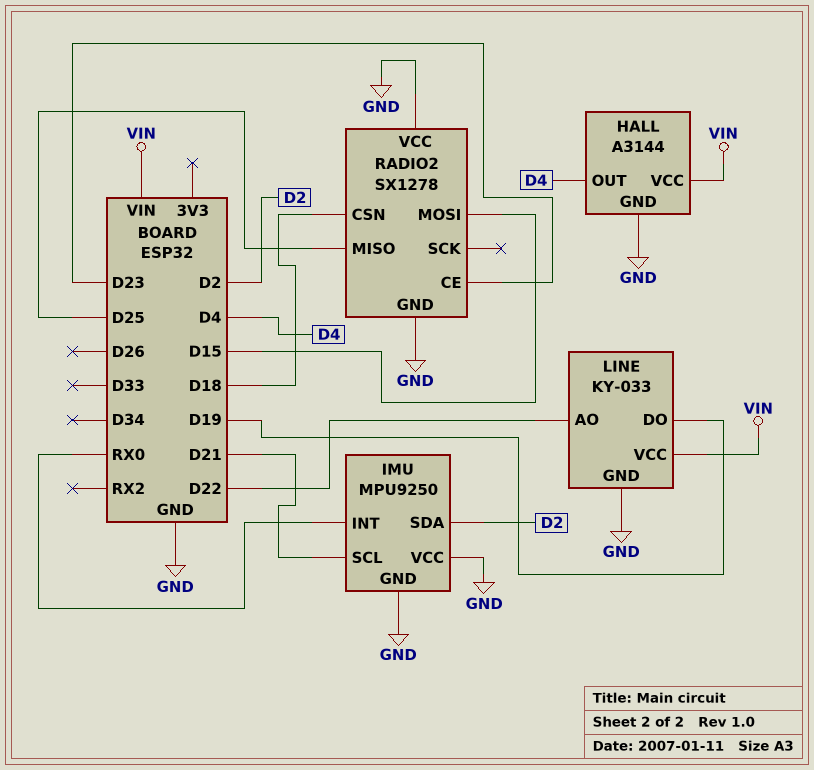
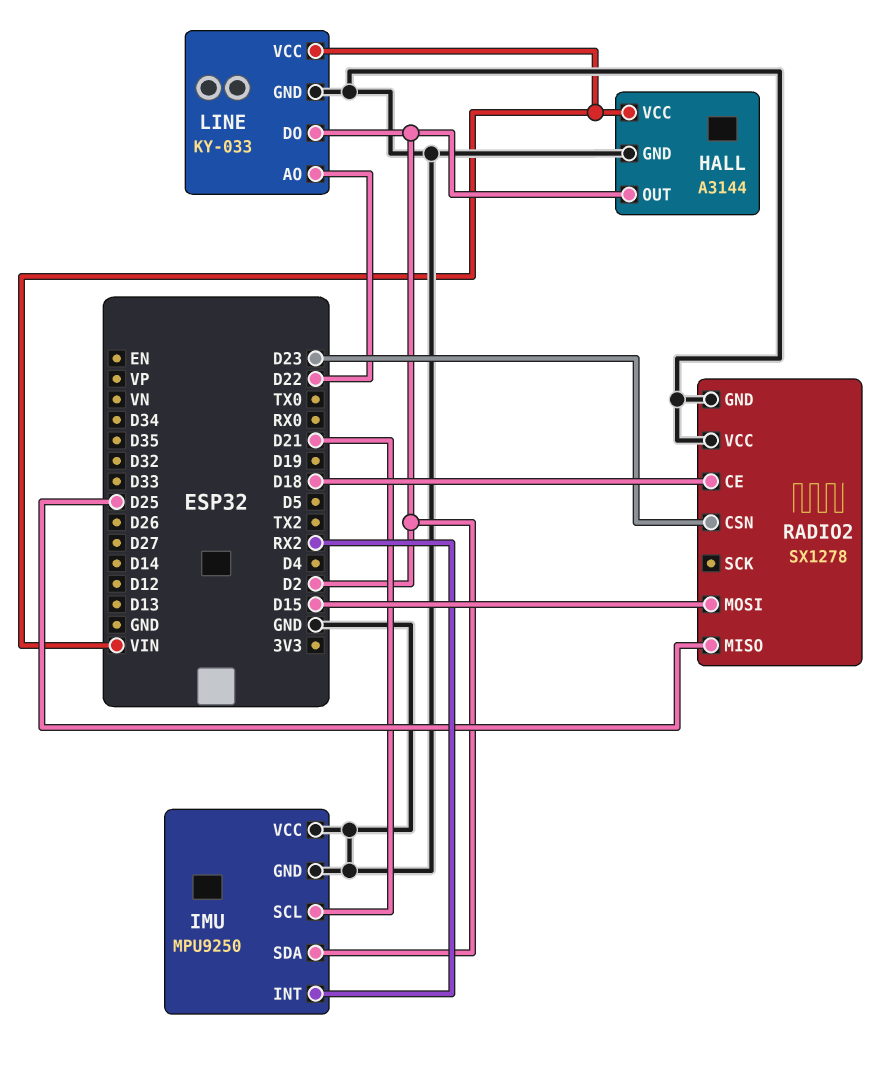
HALL pin OUT: D4 -> D2
IMU pin INT: RX0 -> RX2
LINE pin DO: D19 -> D2
RADIO2 pin CE: D23 -> D18
RADIO2 pin CSN: D18 -> D23

